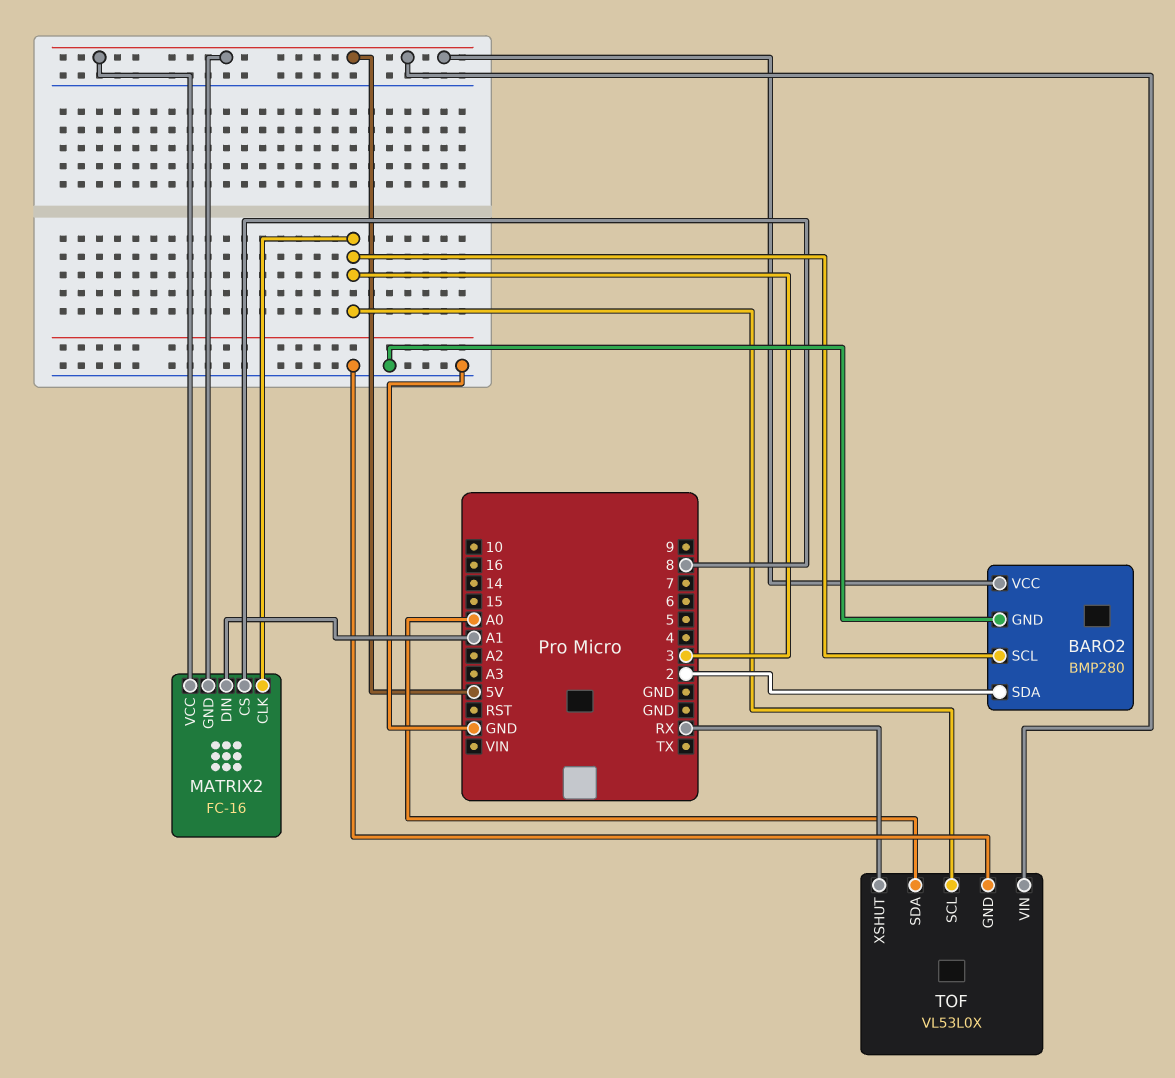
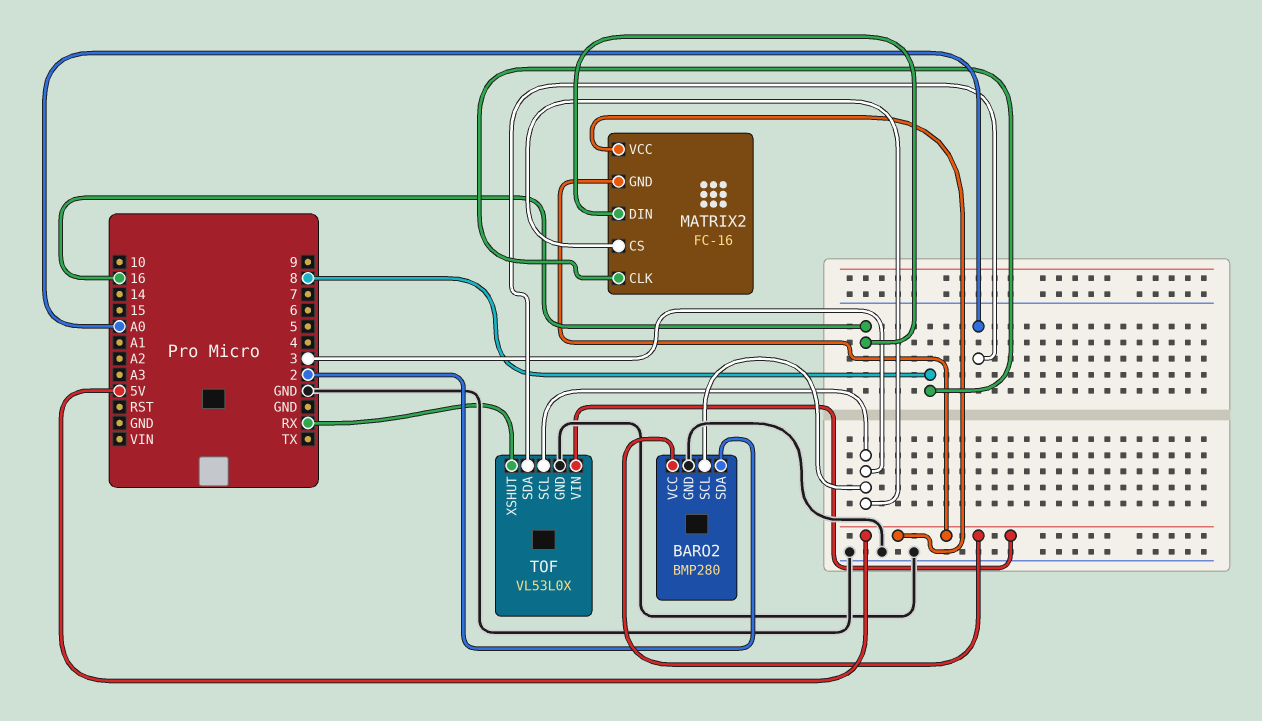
MATRIX2 pin CLK: 3 -> 8
MATRIX2 pin CS: 8 -> 3
MATRIX2 pin DIN: A1 -> 16

